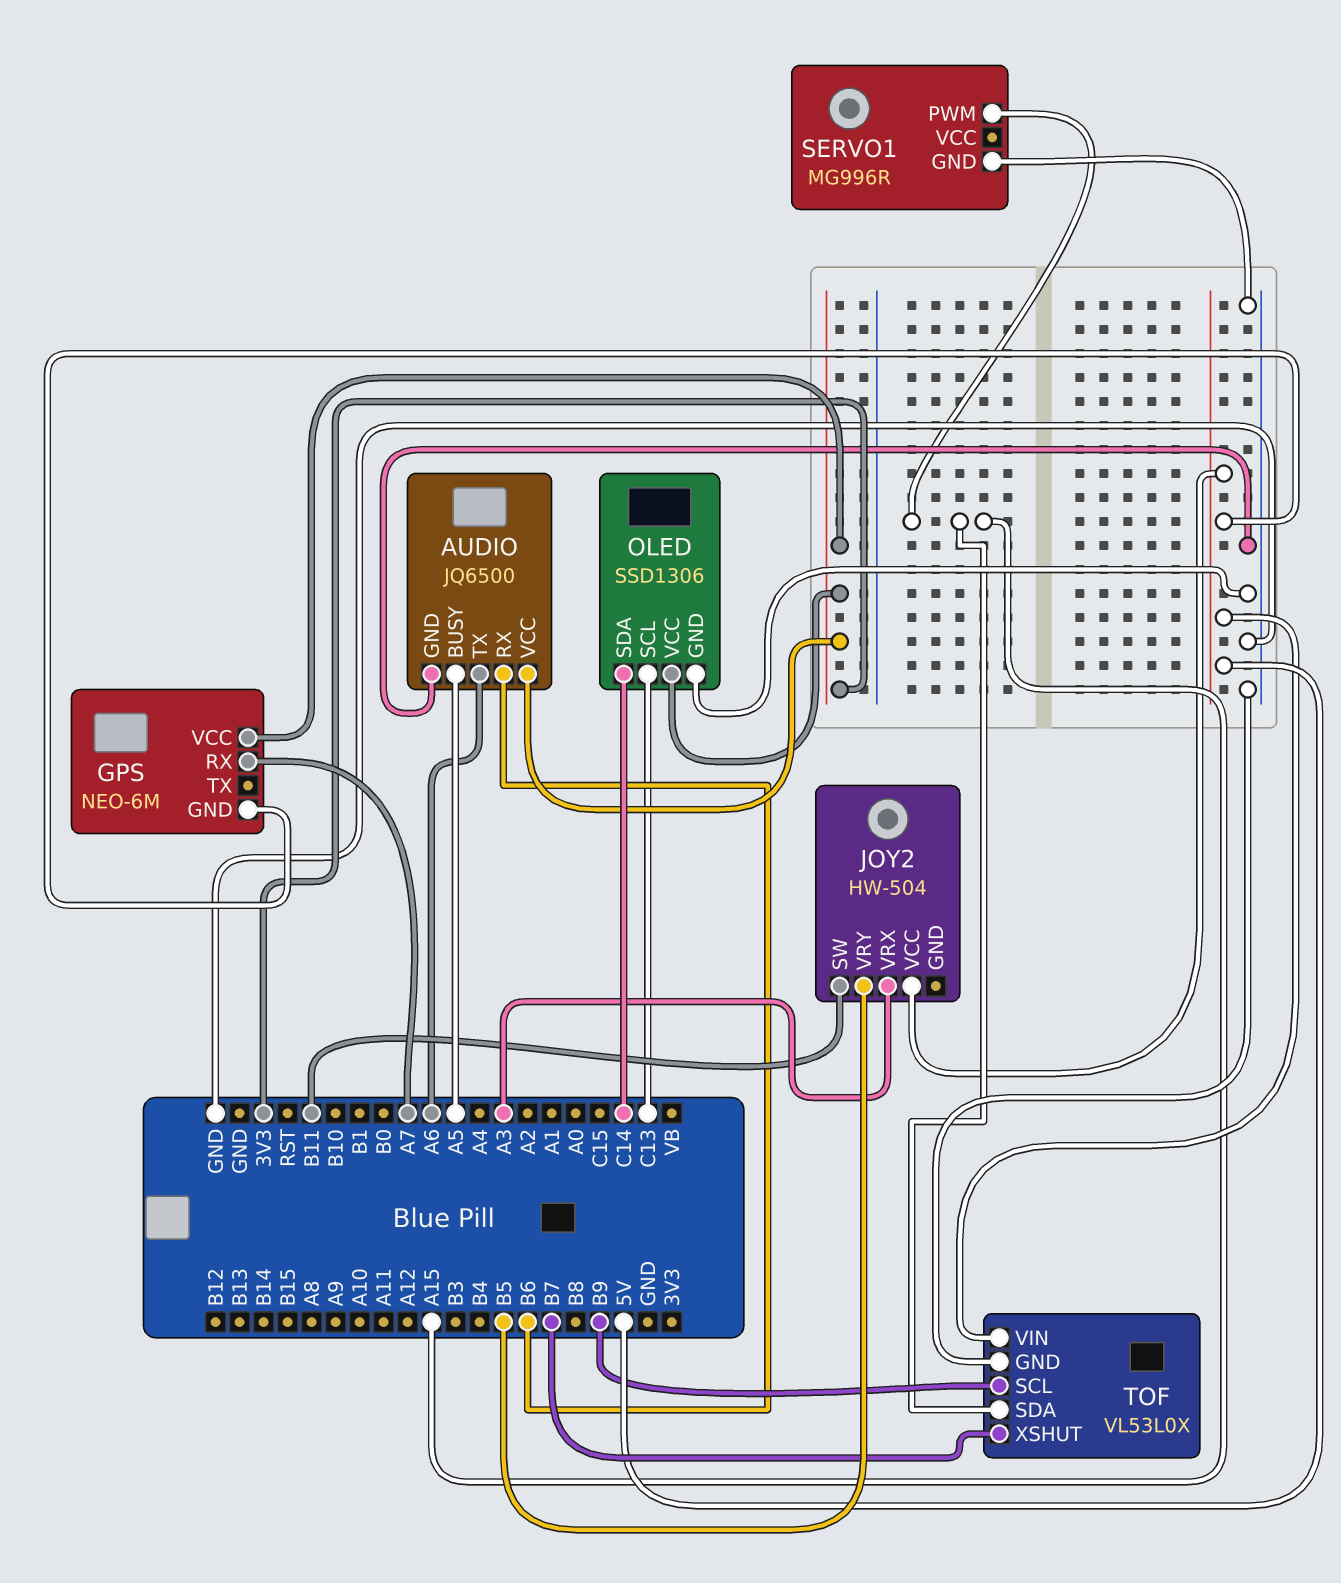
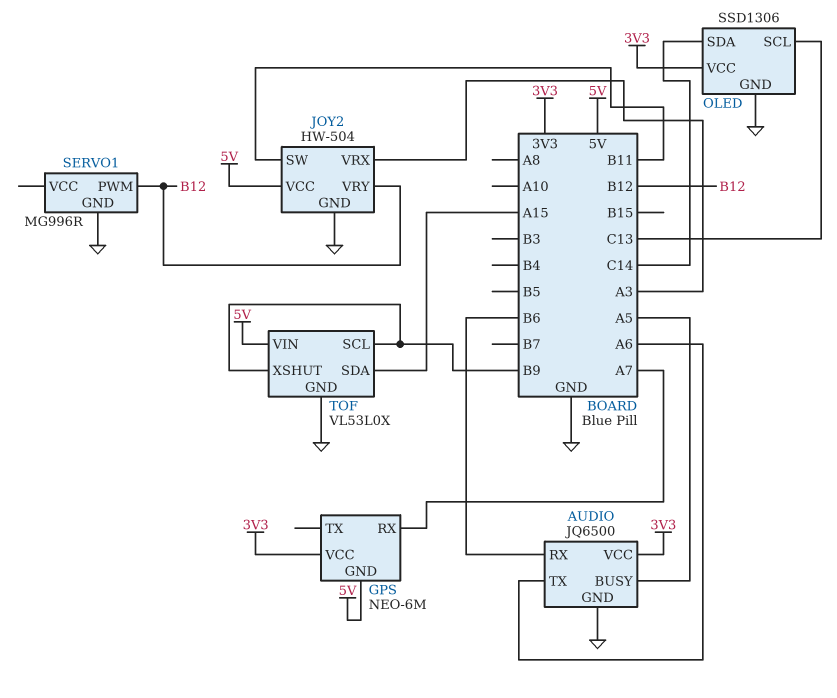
JOY2 pin GND: none -> GND
JOY2 pin VRY: B5 -> B12
SERVO1 pin PWM: A15 -> B12
TOF pin XSHUT: B7 -> B9

